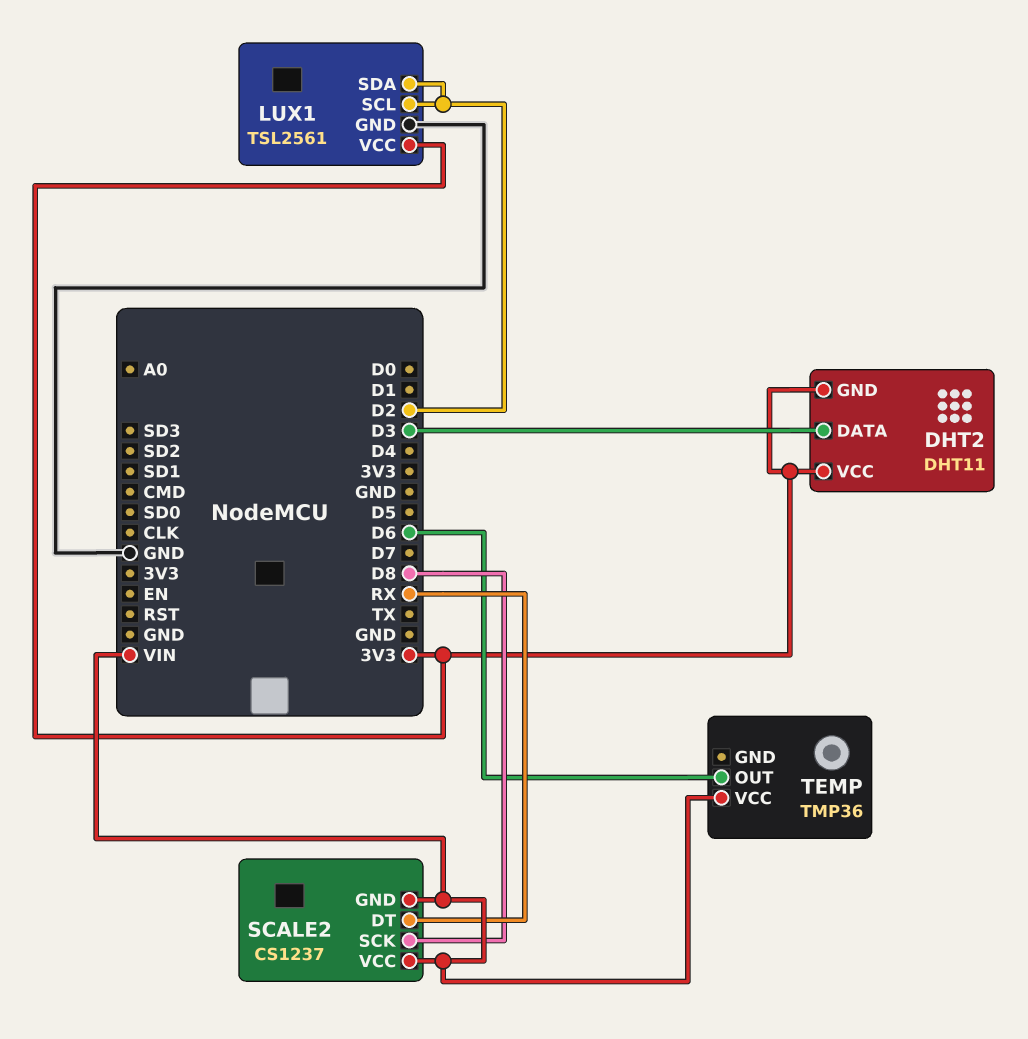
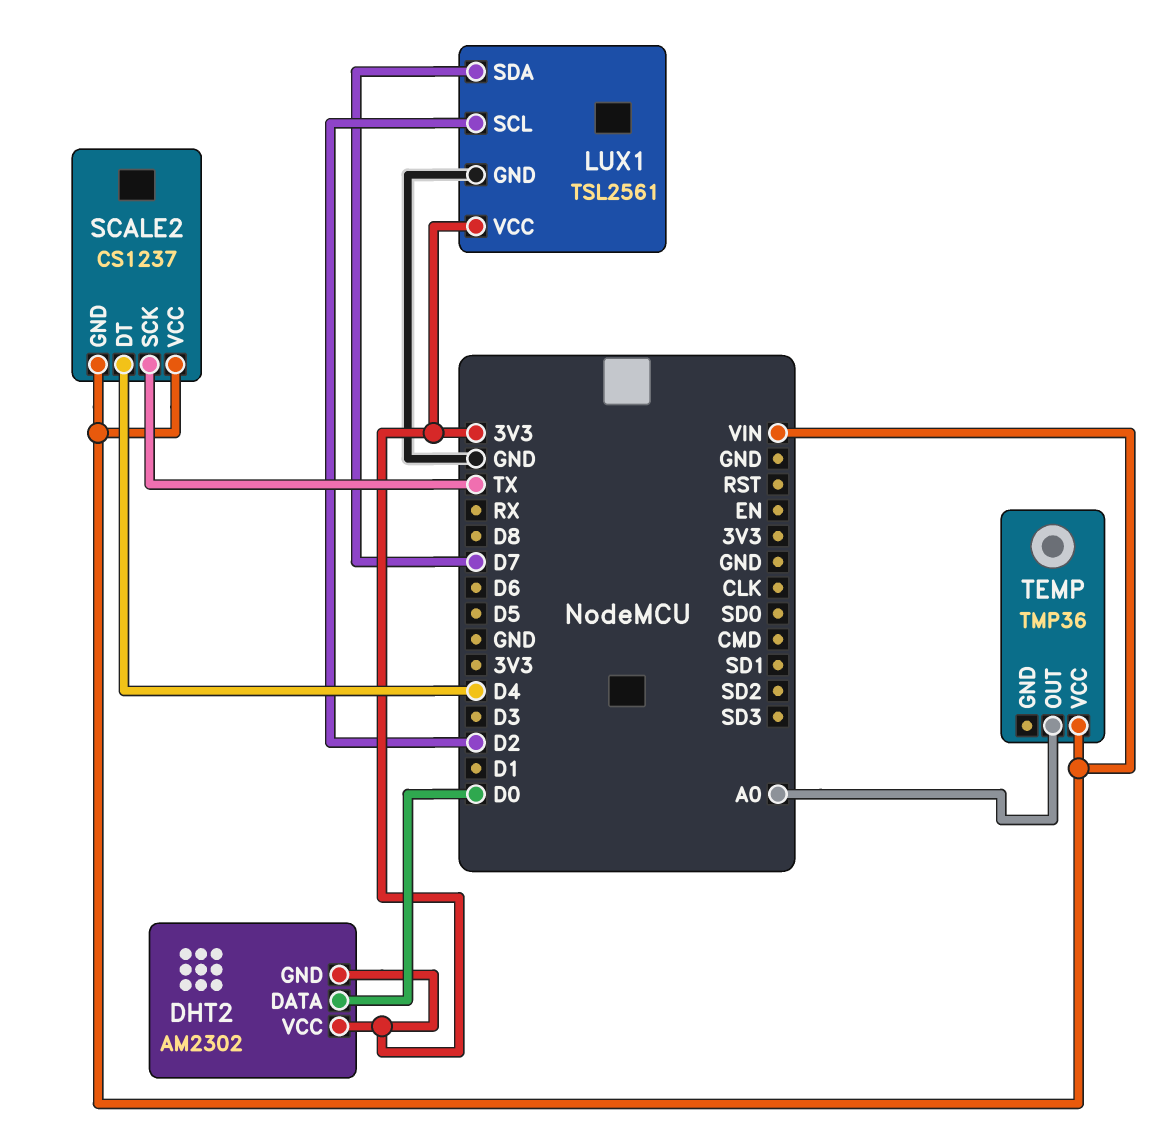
DHT2: DHT11 -> AM2302
DHT2 pin DATA: D3 -> D0
LUX1 pin SDA: D2 -> D7
SCALE2 pin DT: RX -> D4
SCALE2 pin SCK: D8 -> TX
TEMP pin OUT: D6 -> A0

